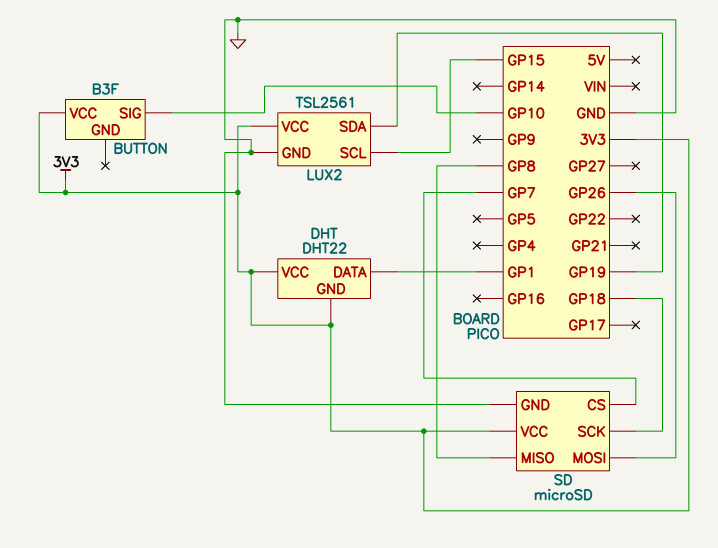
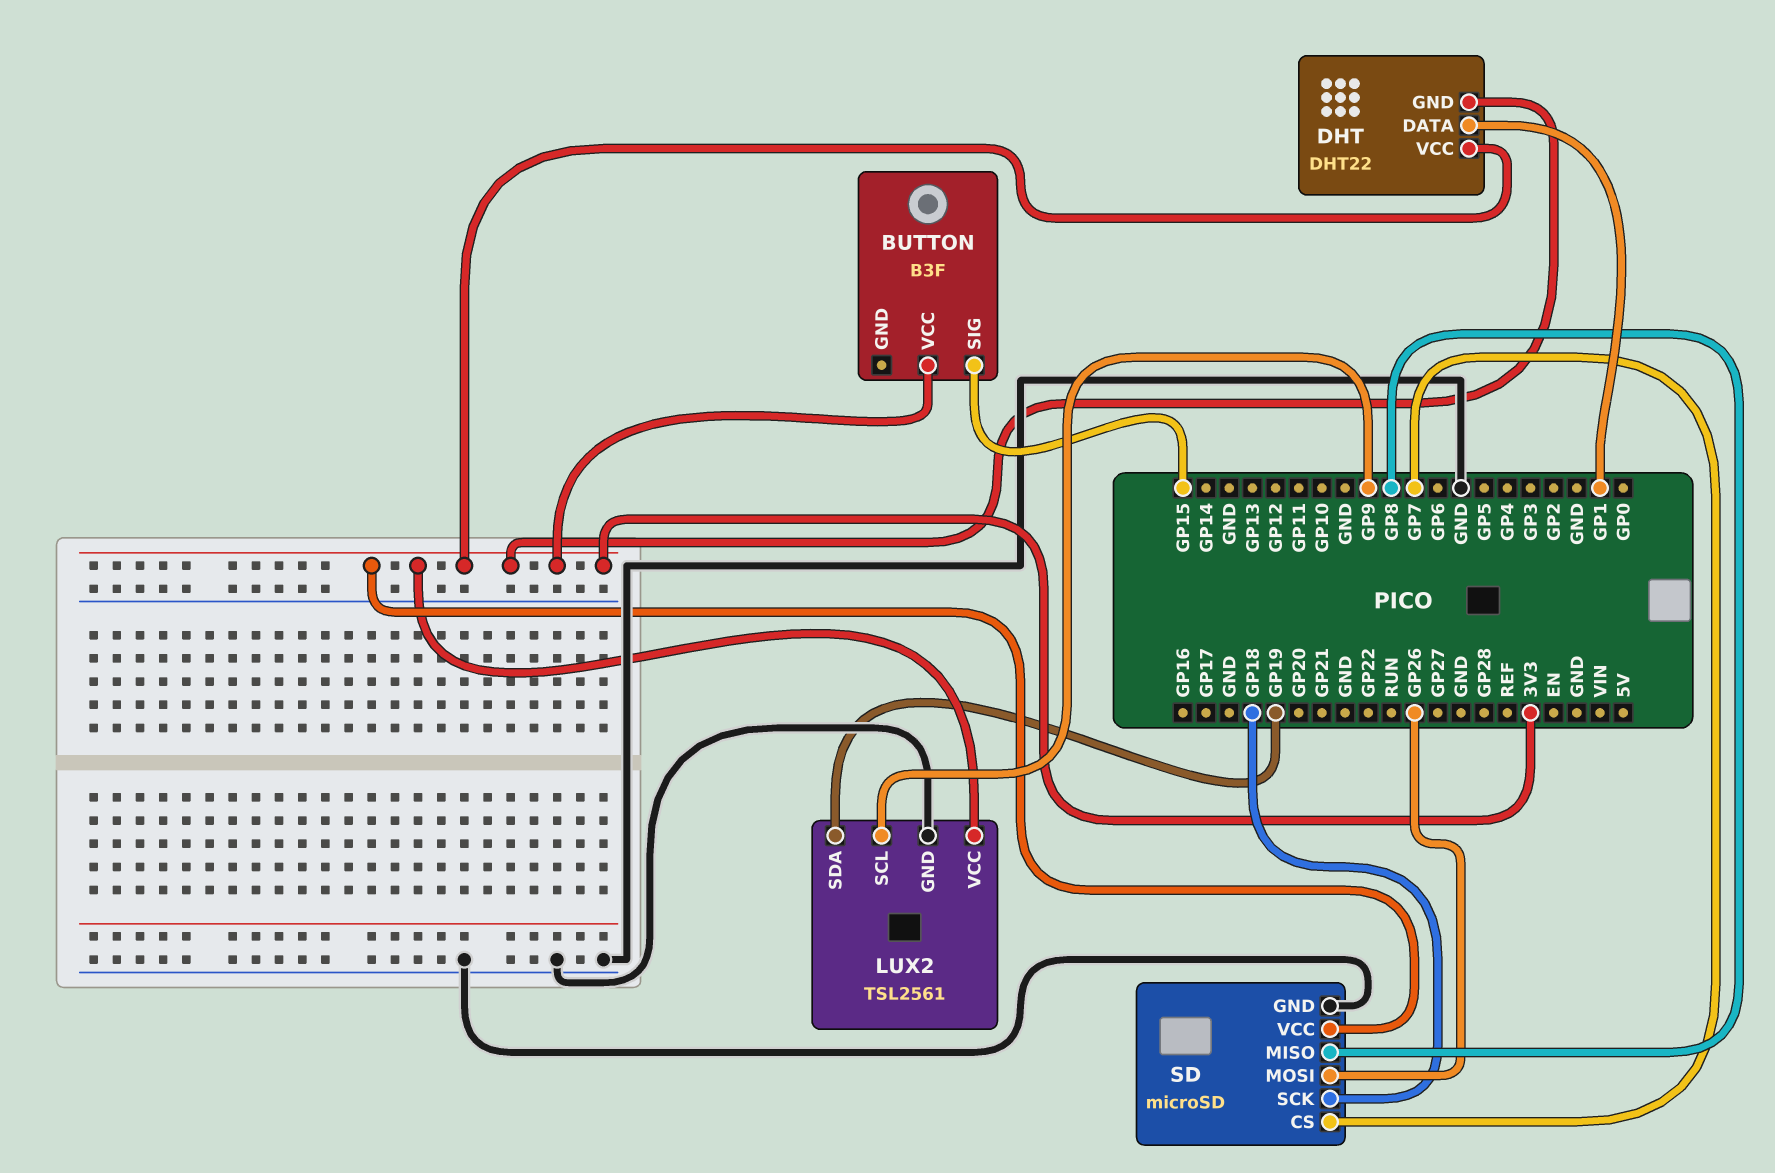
BUTTON pin SIG: GP10 -> GP15
LUX2 pin SCL: GP15 -> GP9

